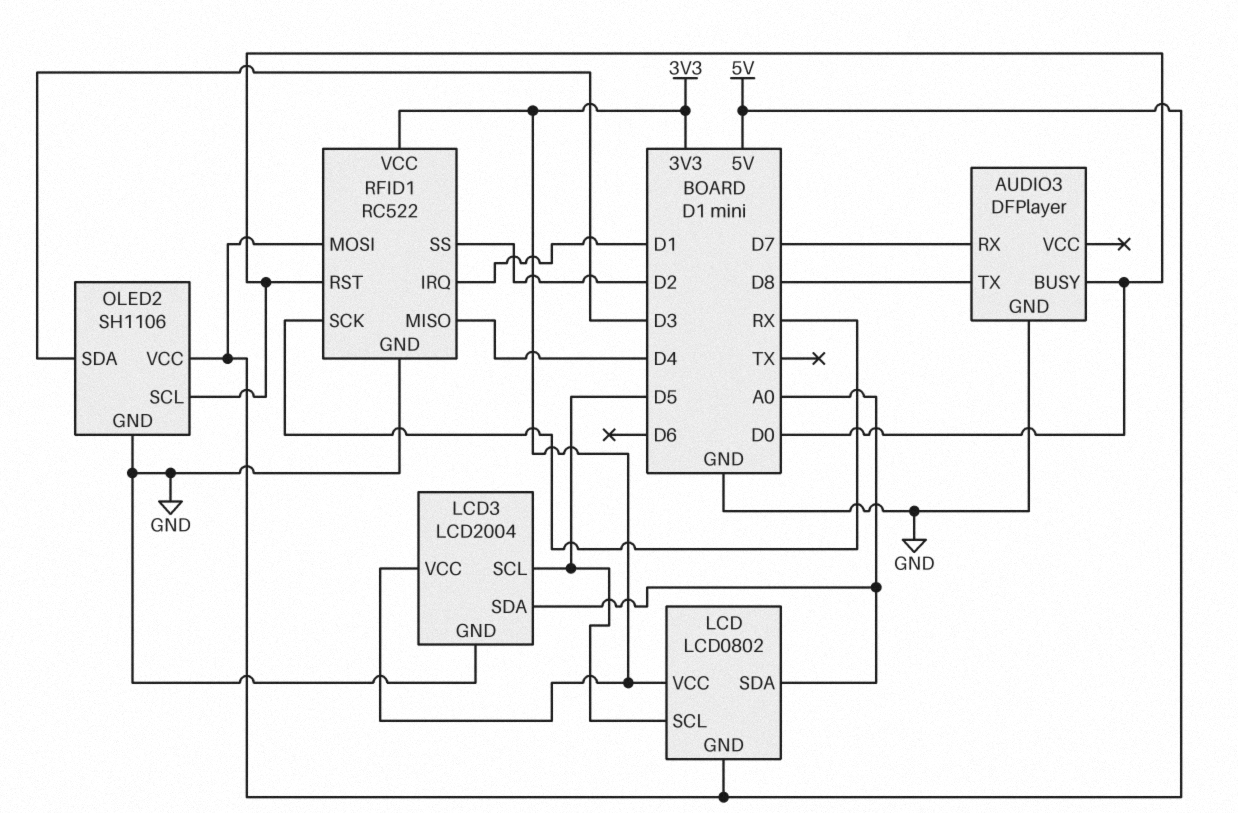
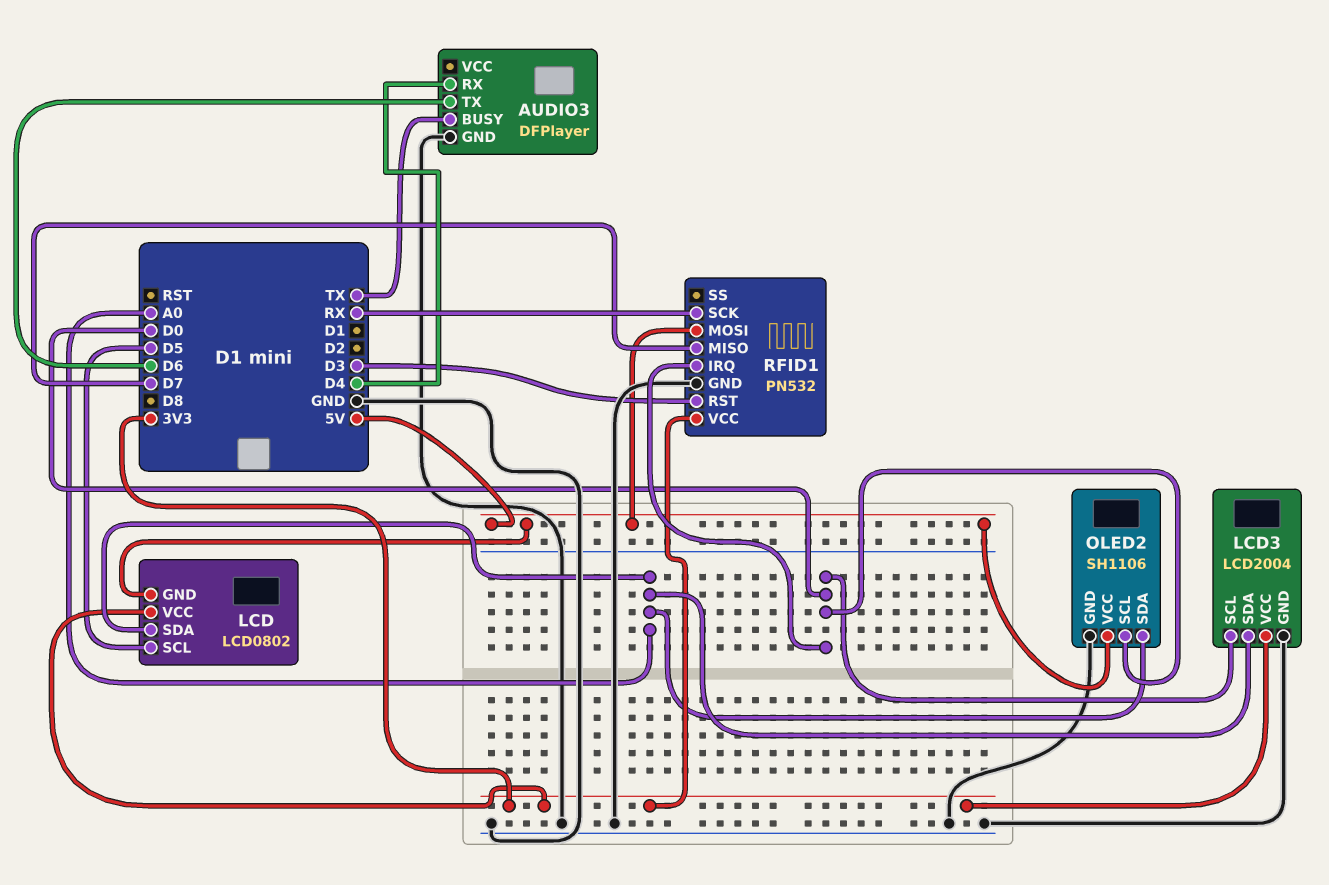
AUDIO3 pin BUSY: D0 -> TX
AUDIO3 pin RX: D7 -> D4
AUDIO3 pin TX: D8 -> D6
LCD3 pin SCL: D5 -> D0
OLED2 pin SDA: D3 -> A0
RFID1: RC522 -> PN532
RFID1 pin IRQ: D1 -> D0
RFID1 pin MISO: D4 -> D7
RFID1 pin RST: D0 -> D3
RFID1 pin SS: D2 -> none

